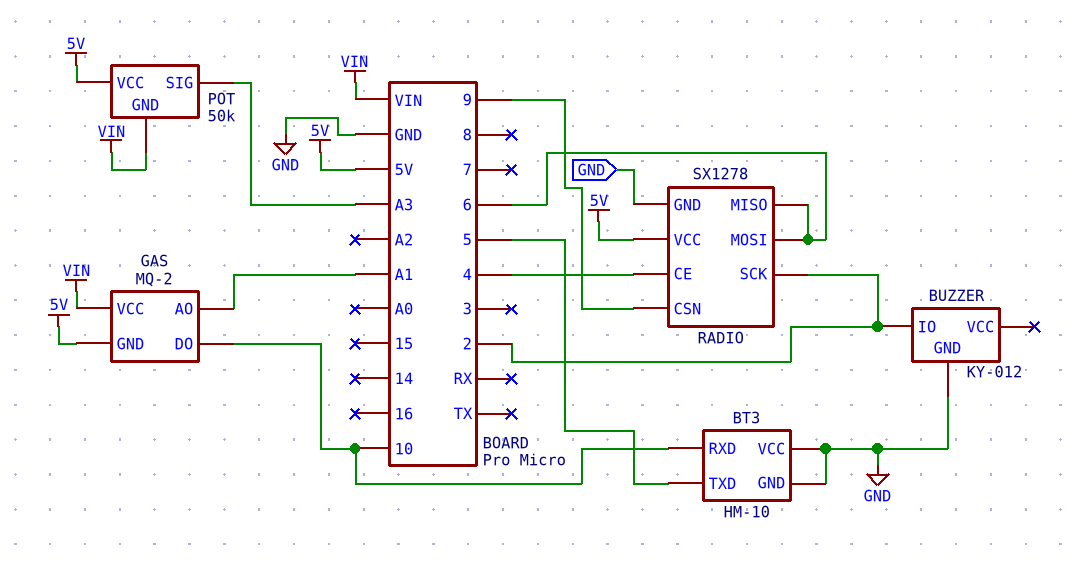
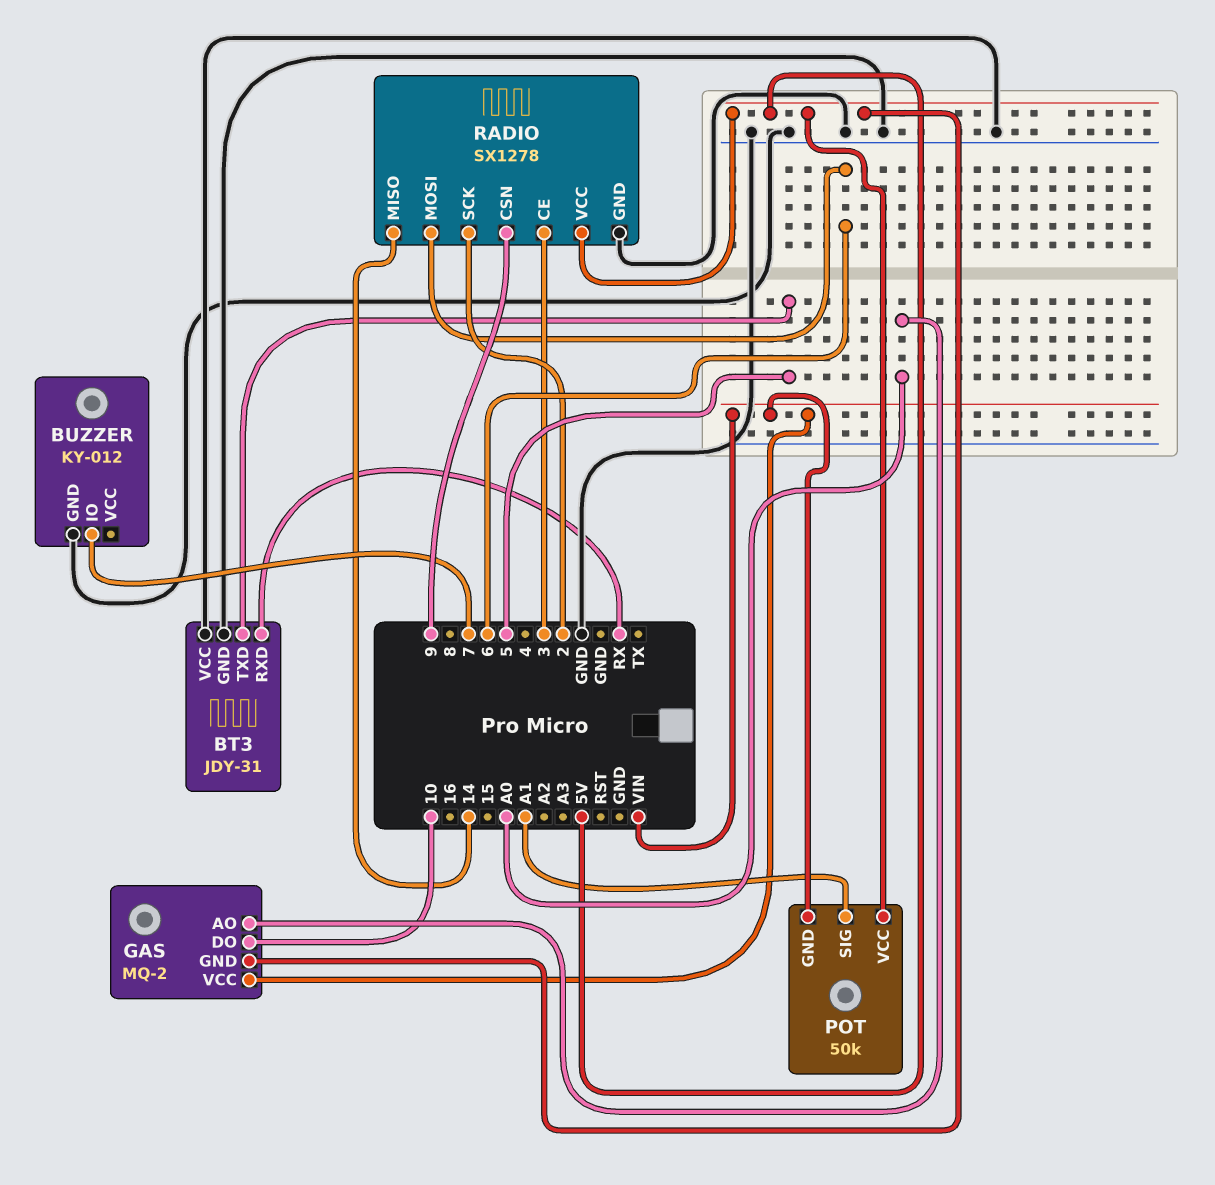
BT3: HM-10 -> JDY-31
BT3 pin RXD: 10 -> RX
BUZZER pin IO: 2 -> 7
GAS pin AO: A1 -> A0
POT pin SIG: A3 -> A1
RADIO pin CE: 4 -> 3
RADIO pin MISO: 6 -> 14

